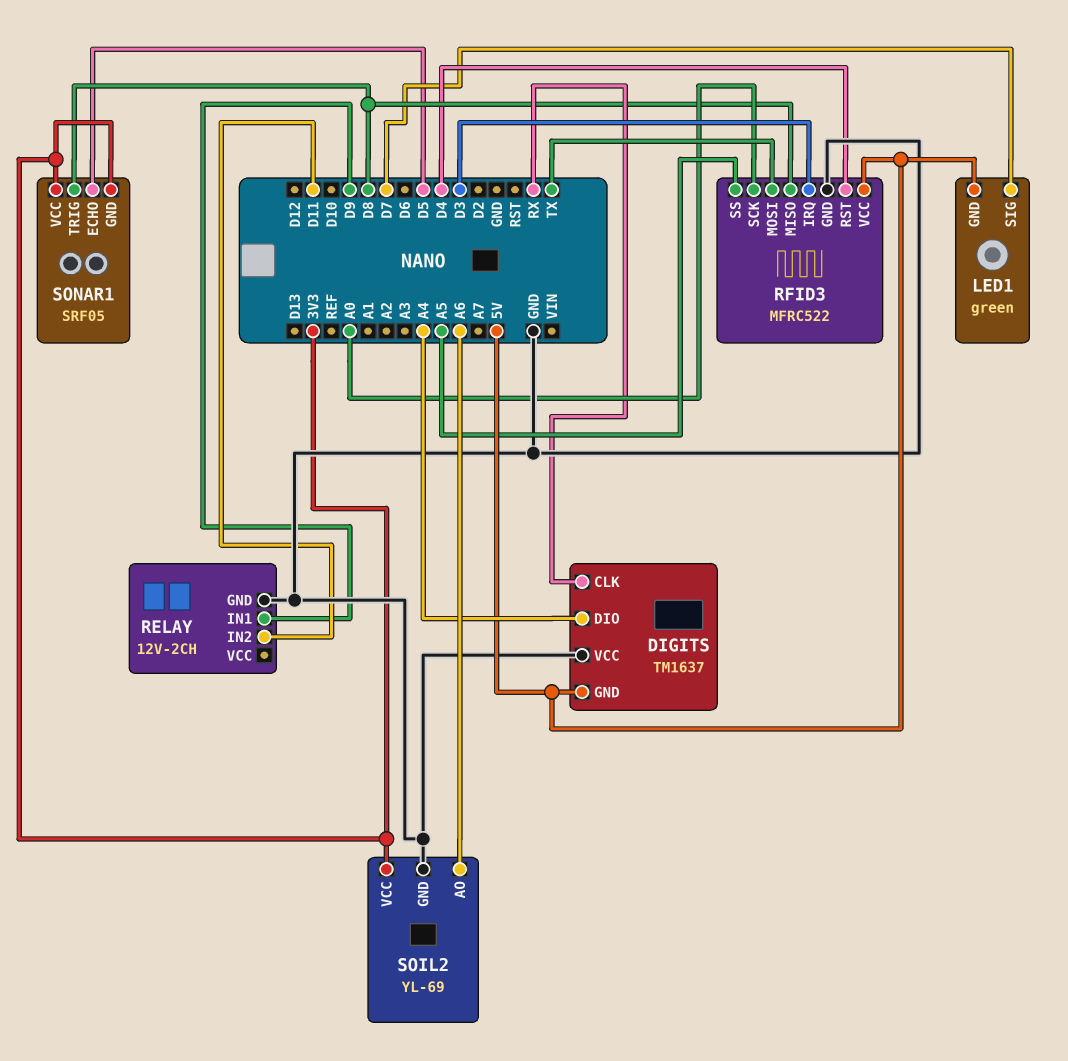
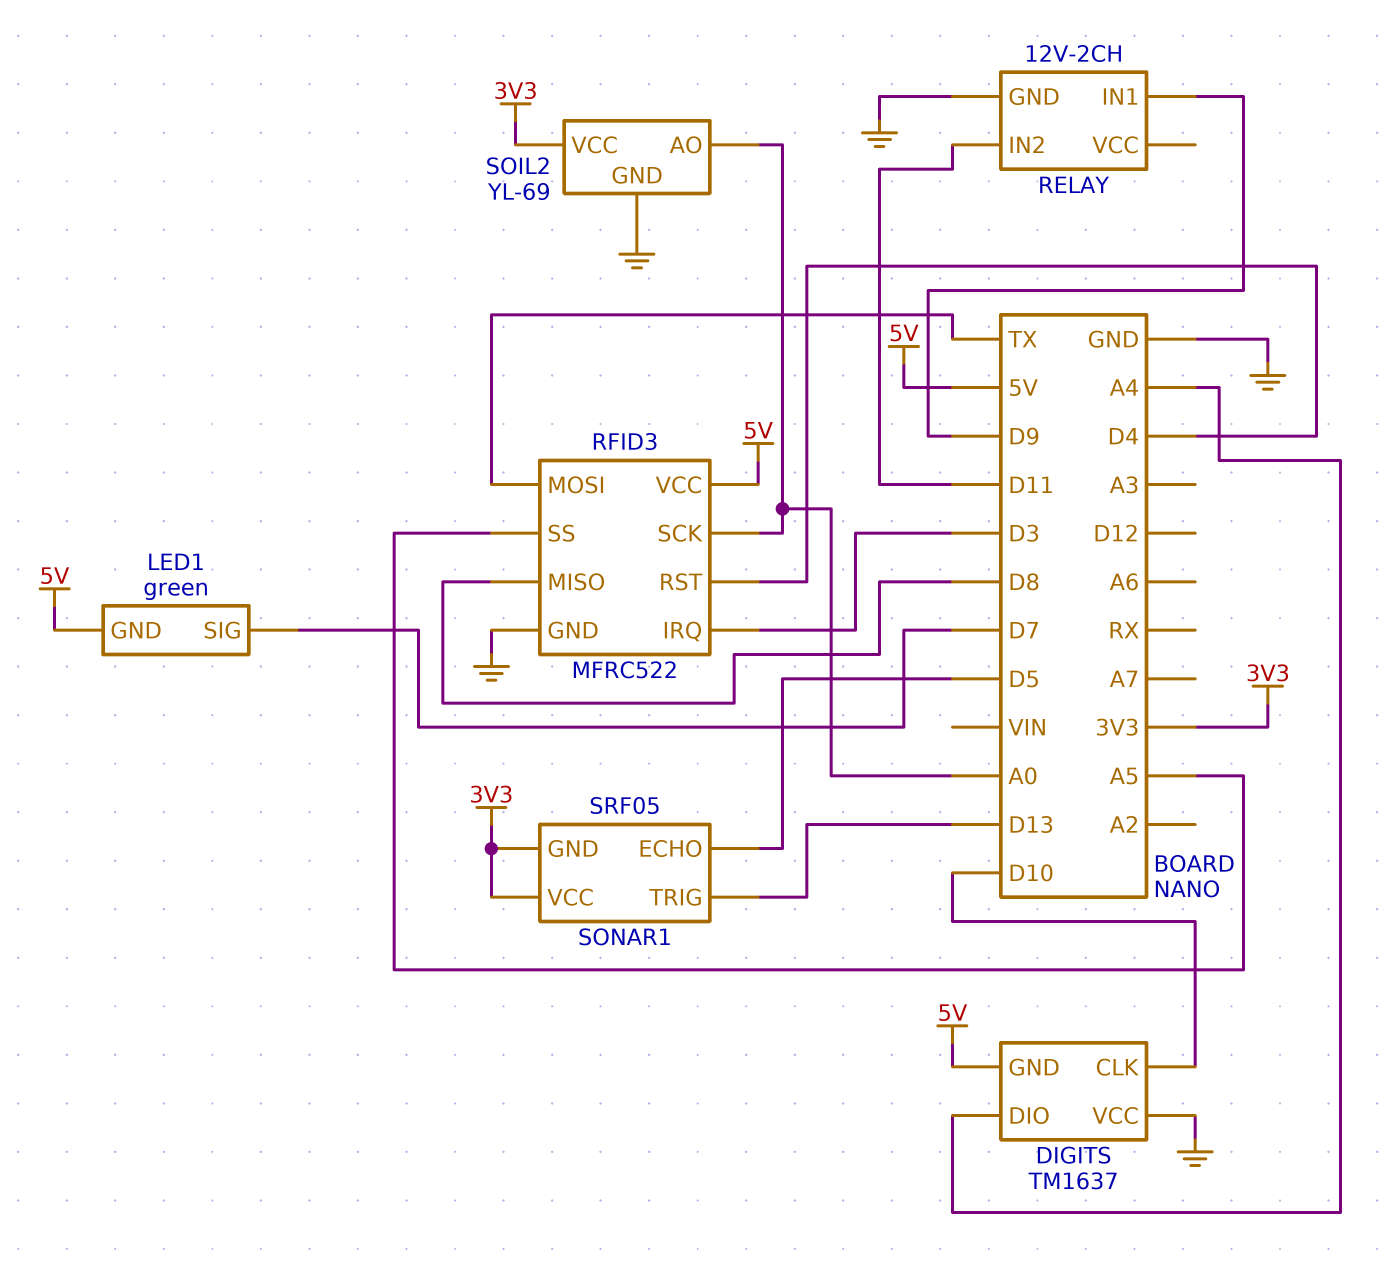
DIGITS pin CLK: RX -> D10
SOIL2 pin AO: A6 -> A0
SONAR1 pin TRIG: D8 -> D13

